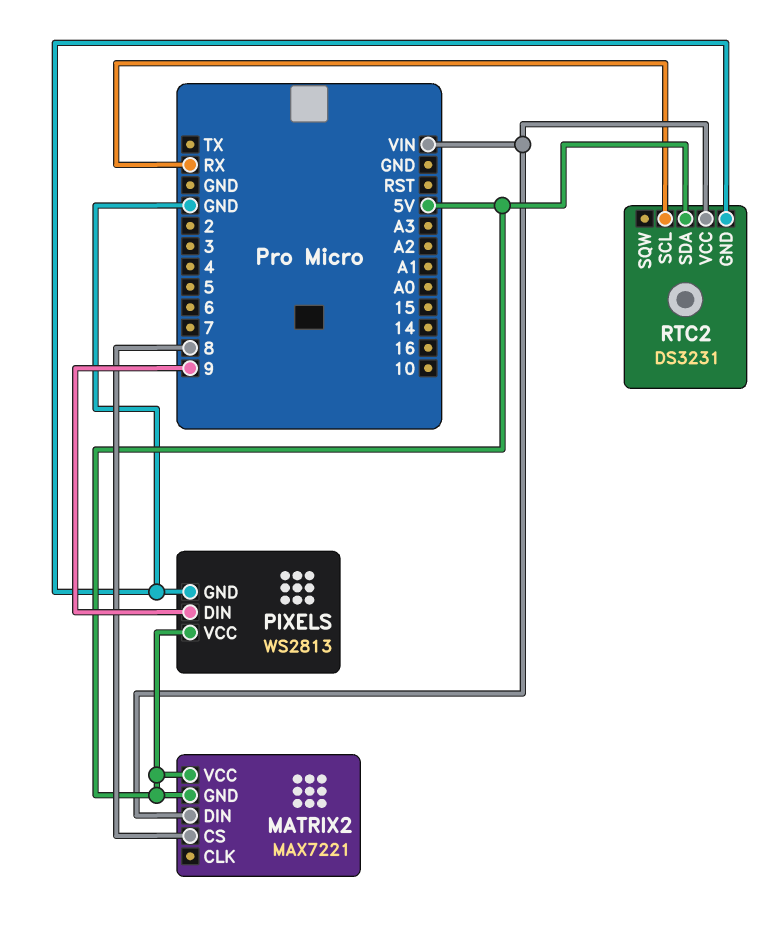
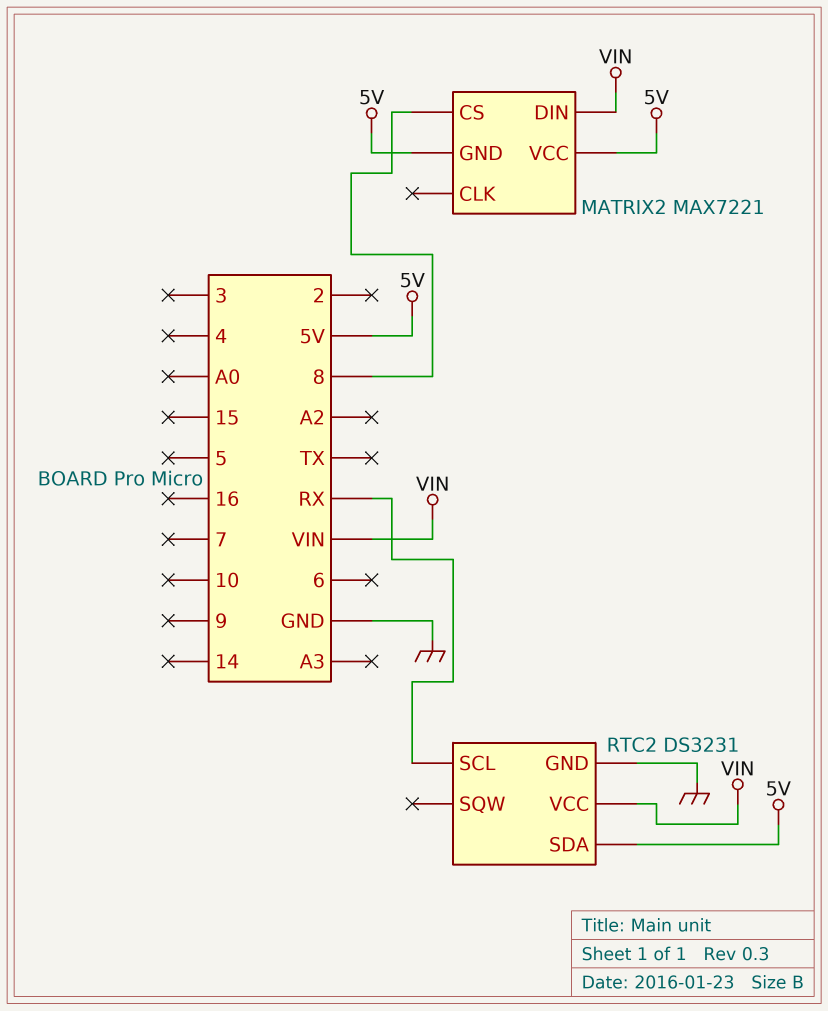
PIXELS: WS2813 -> none
PIXELS pin DIN: 9 -> none
PIXELS pin GND: GND -> none
PIXELS pin VCC: 5V -> none

